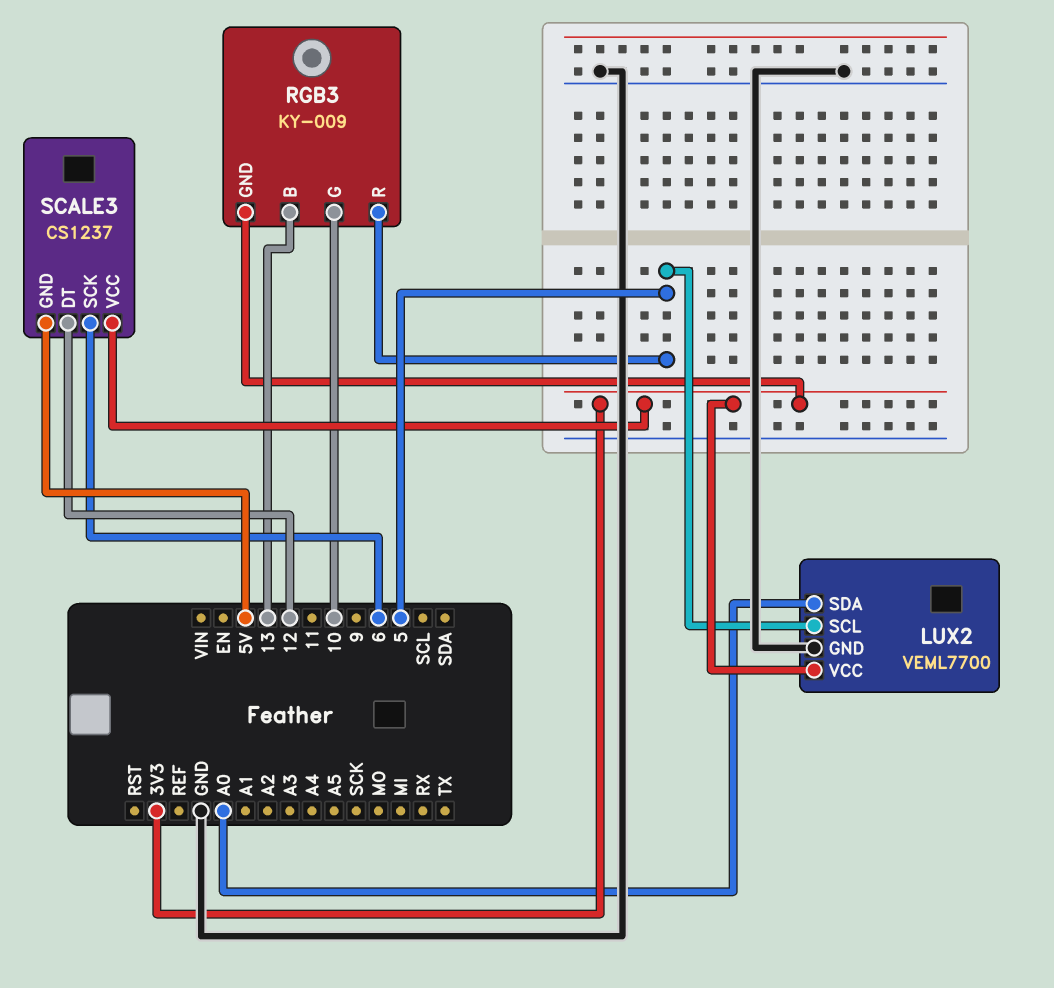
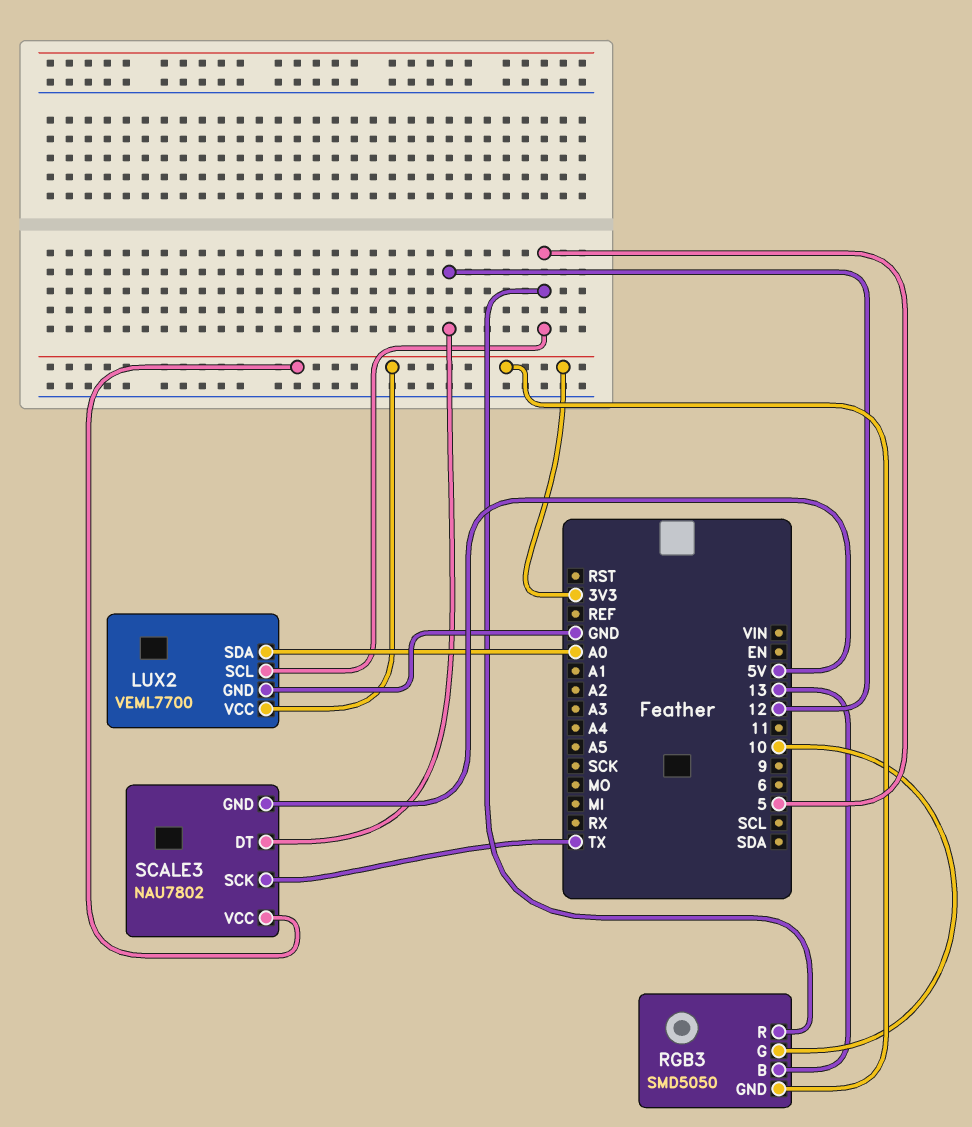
RGB3: KY-009 -> SMD5050
SCALE3: CS1237 -> NAU7802
SCALE3 pin SCK: 6 -> TX

